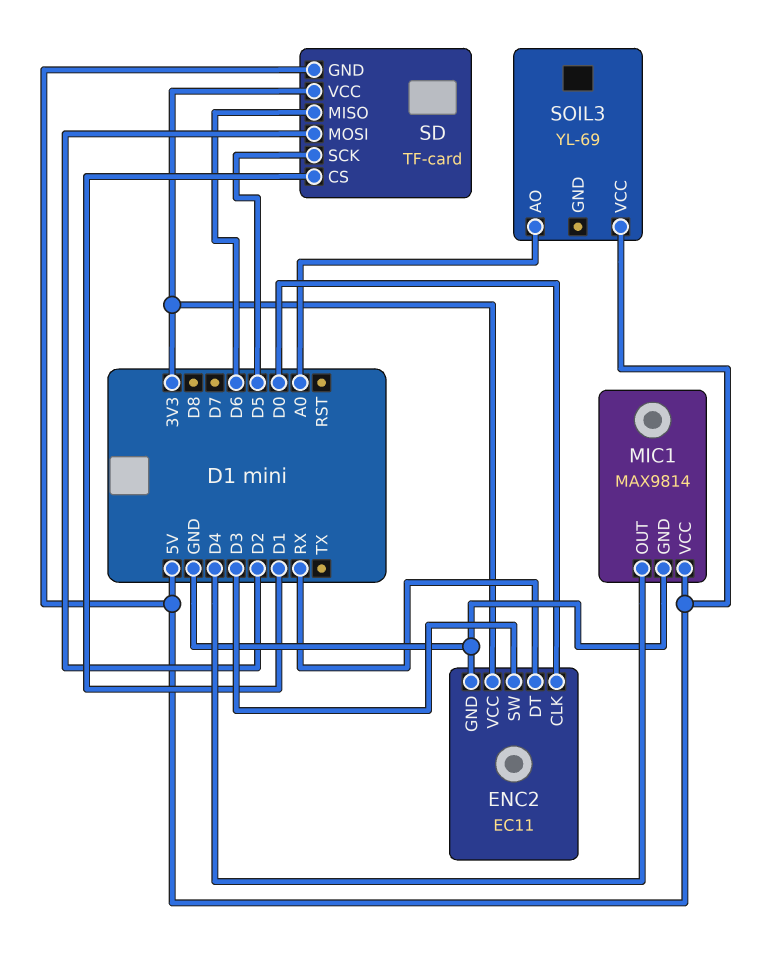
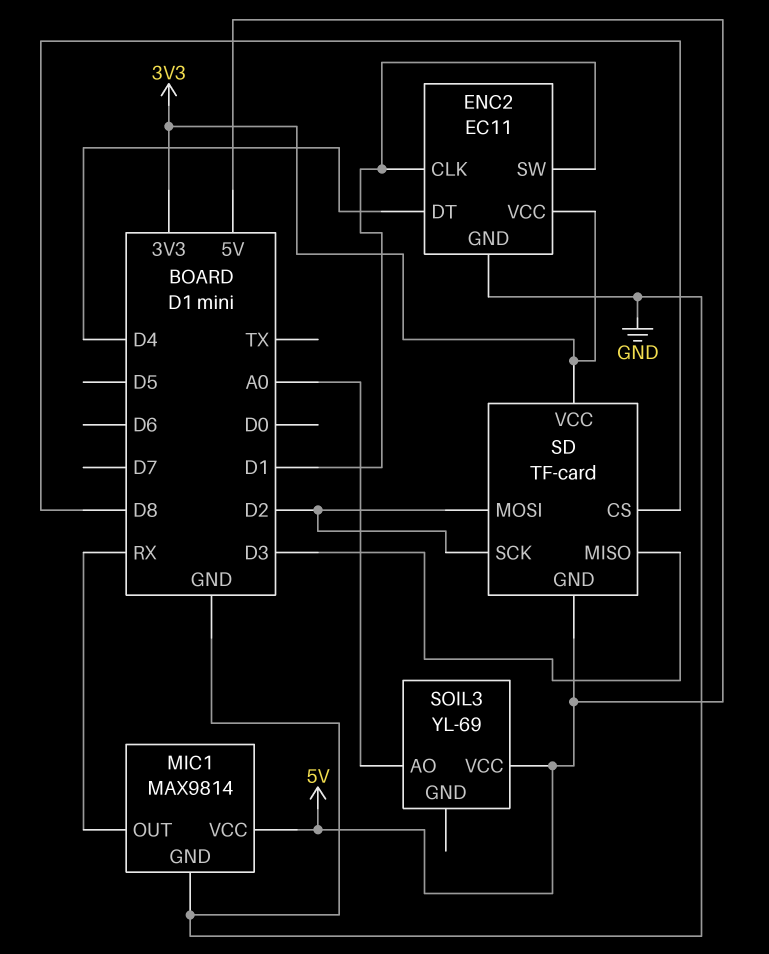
ENC2 pin CLK: D0 -> D1
ENC2 pin DT: RX -> D4
ENC2 pin SW: D3 -> D1
MIC1 pin OUT: D4 -> RX
SD pin CS: D1 -> D8
SD pin MISO: D6 -> D3
SD pin SCK: D5 -> D2

